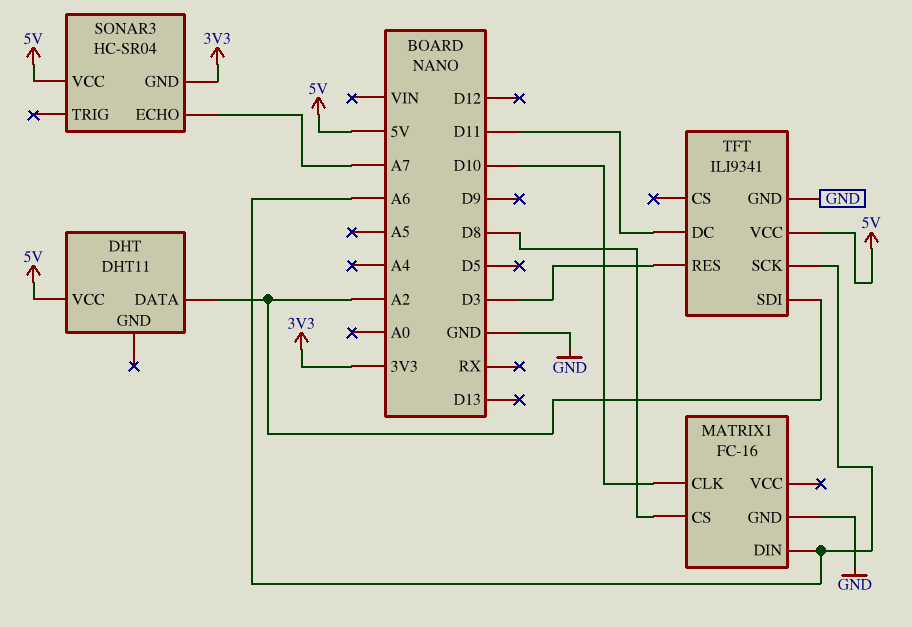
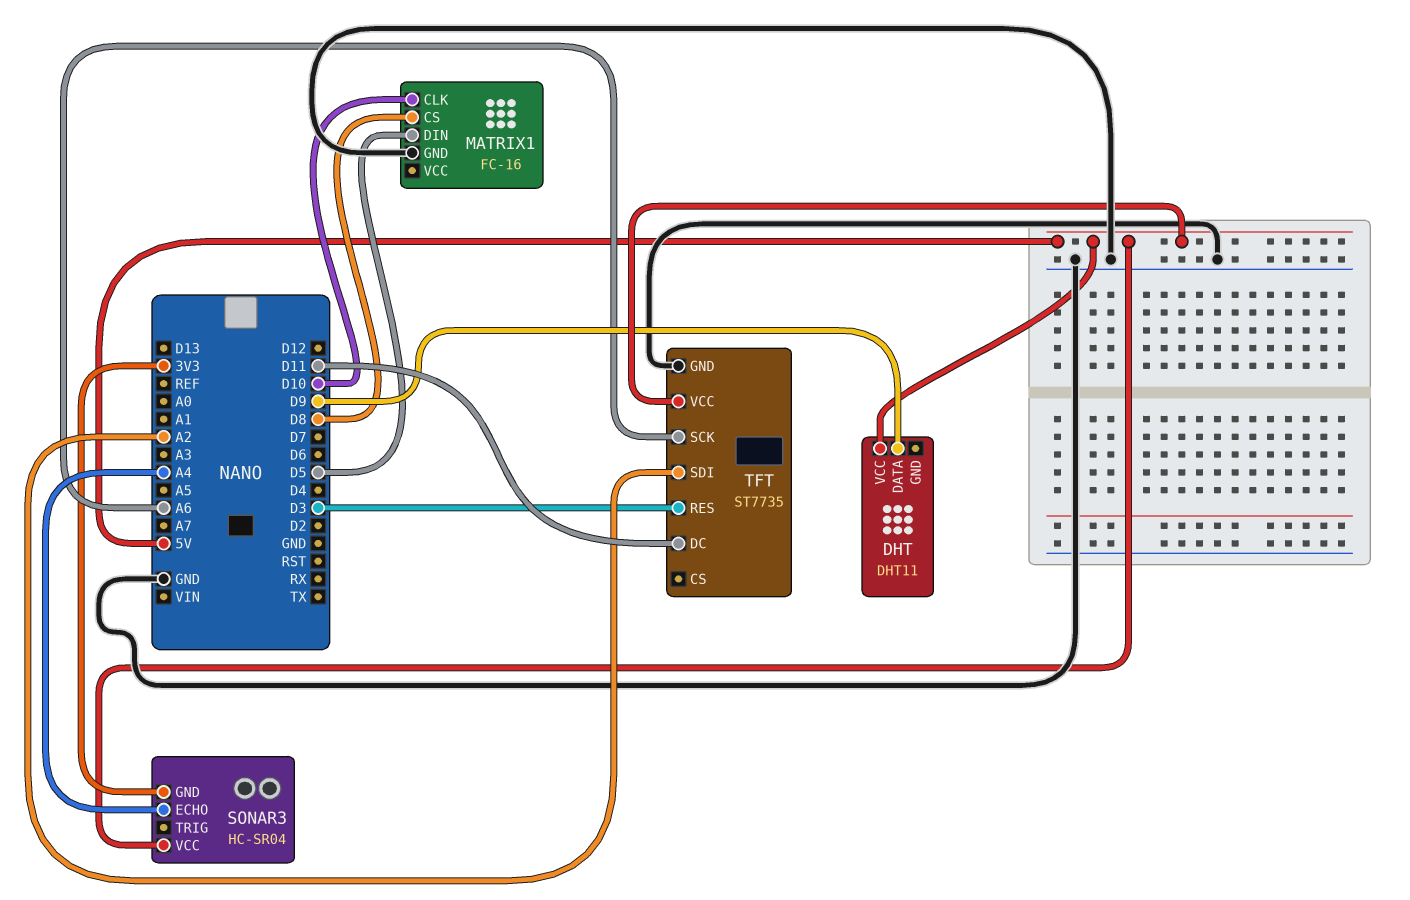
DHT pin DATA: A2 -> D9
MATRIX1 pin DIN: A6 -> D5
SONAR3 pin ECHO: A7 -> A4
TFT: ILI9341 -> ST7735

